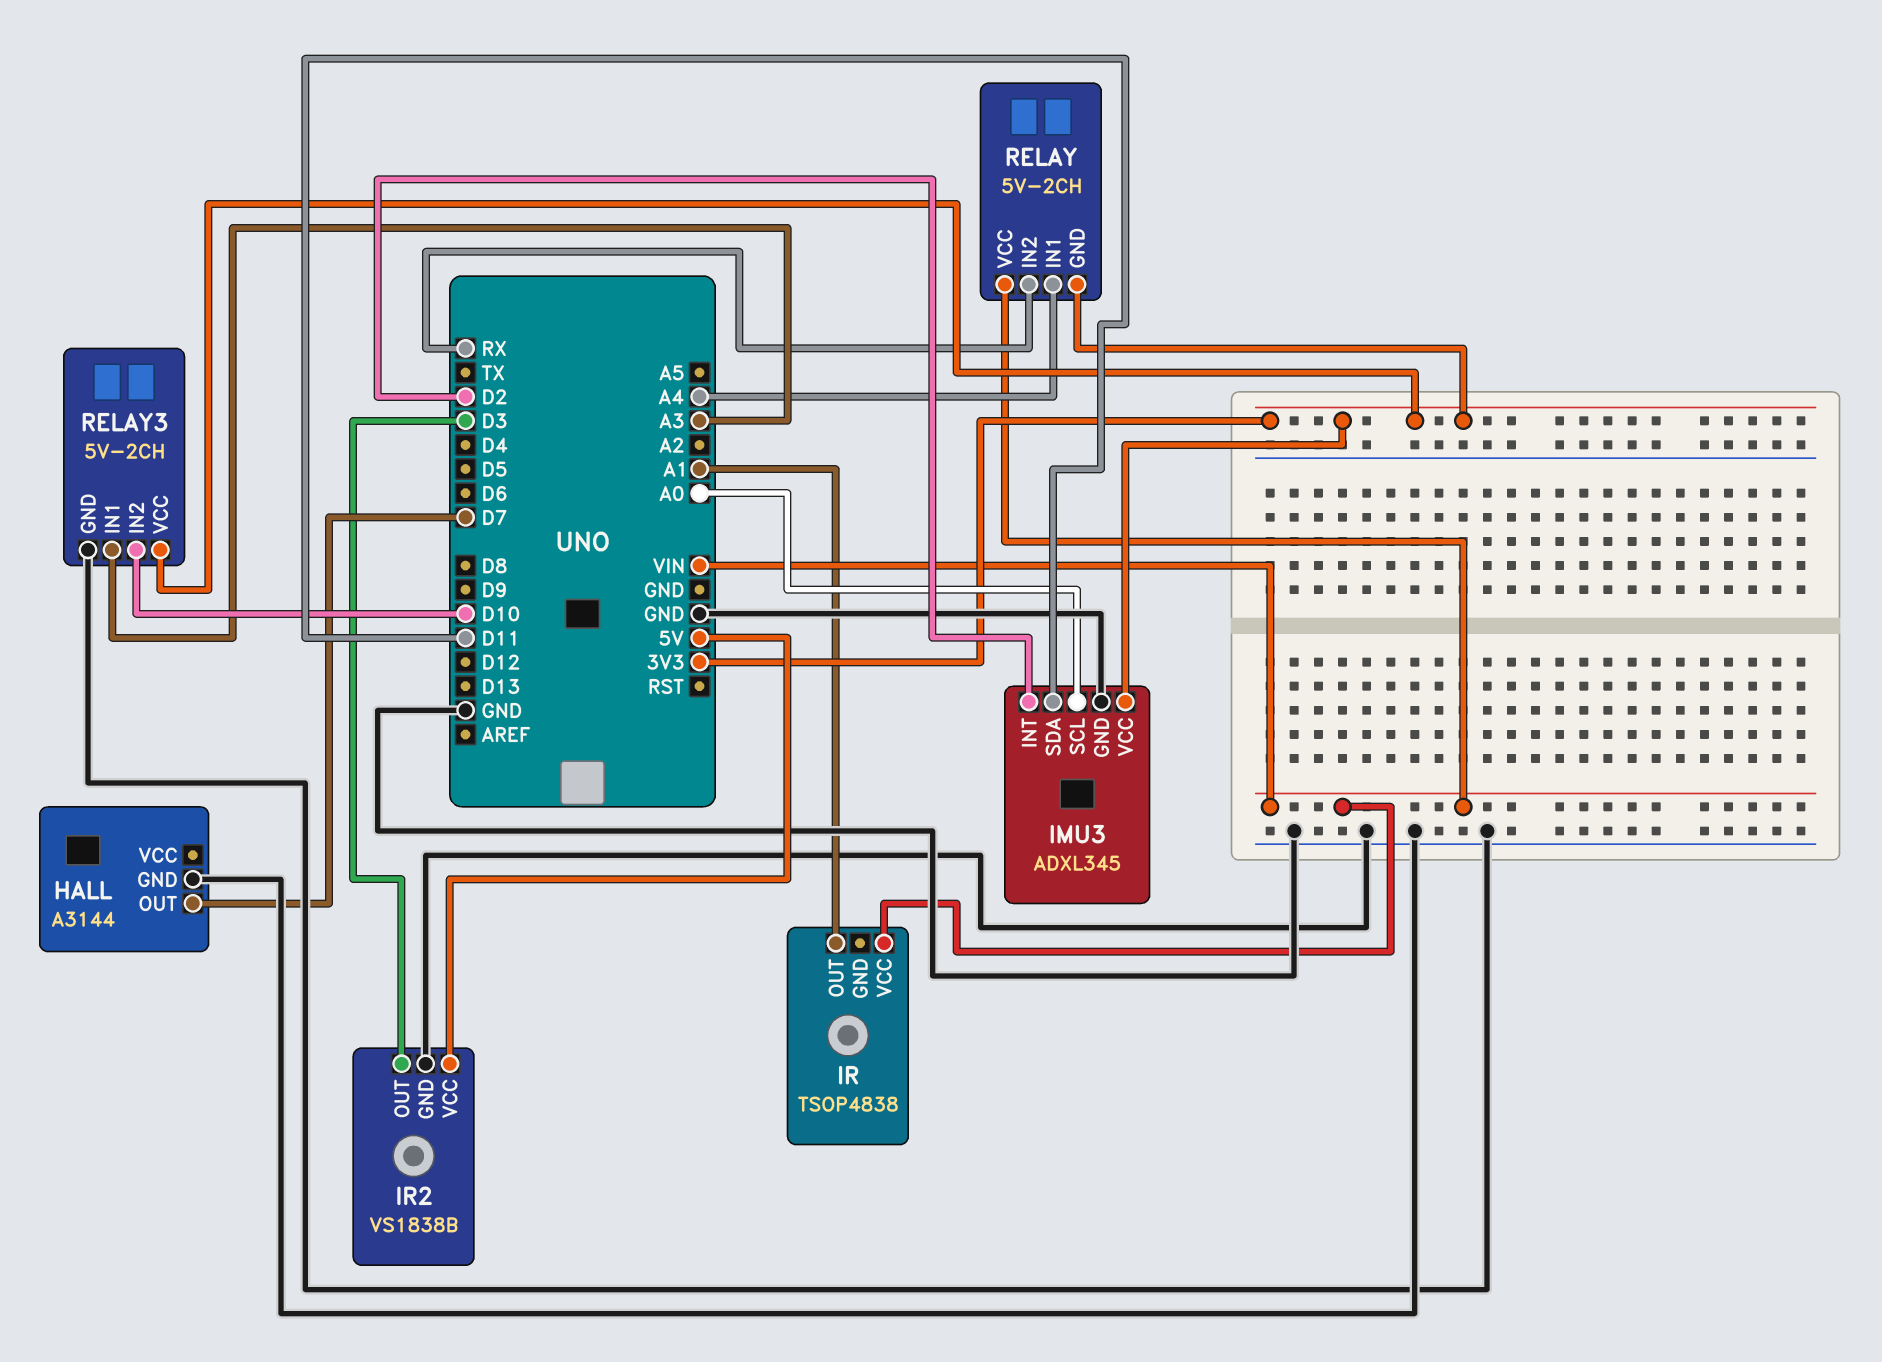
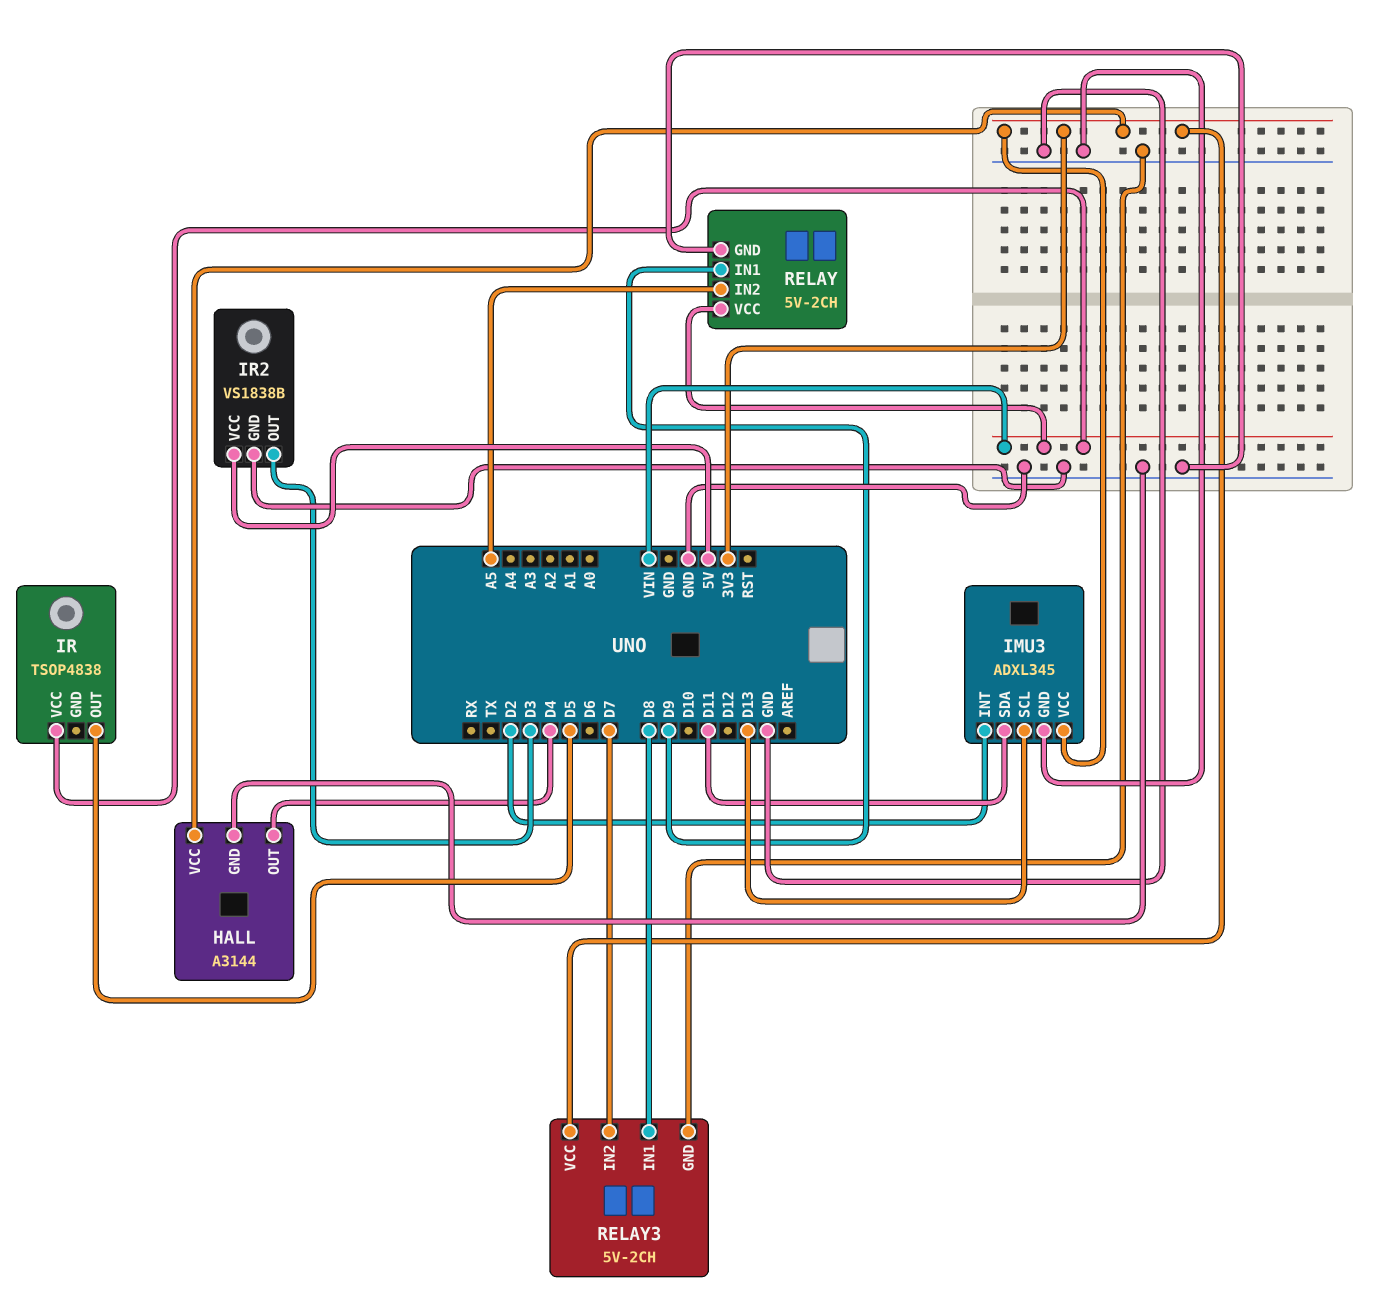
HALL pin OUT: D7 -> D4
HALL pin VCC: none -> 3V3
IMU3 pin SCL: A0 -> D13
IR pin OUT: A1 -> D5
RELAY pin GND: 3V3 -> GND
RELAY pin IN1: A4 -> D9
RELAY pin IN2: RX -> A5
RELAY3 pin IN1: A3 -> D8
RELAY3 pin IN2: D10 -> D7

